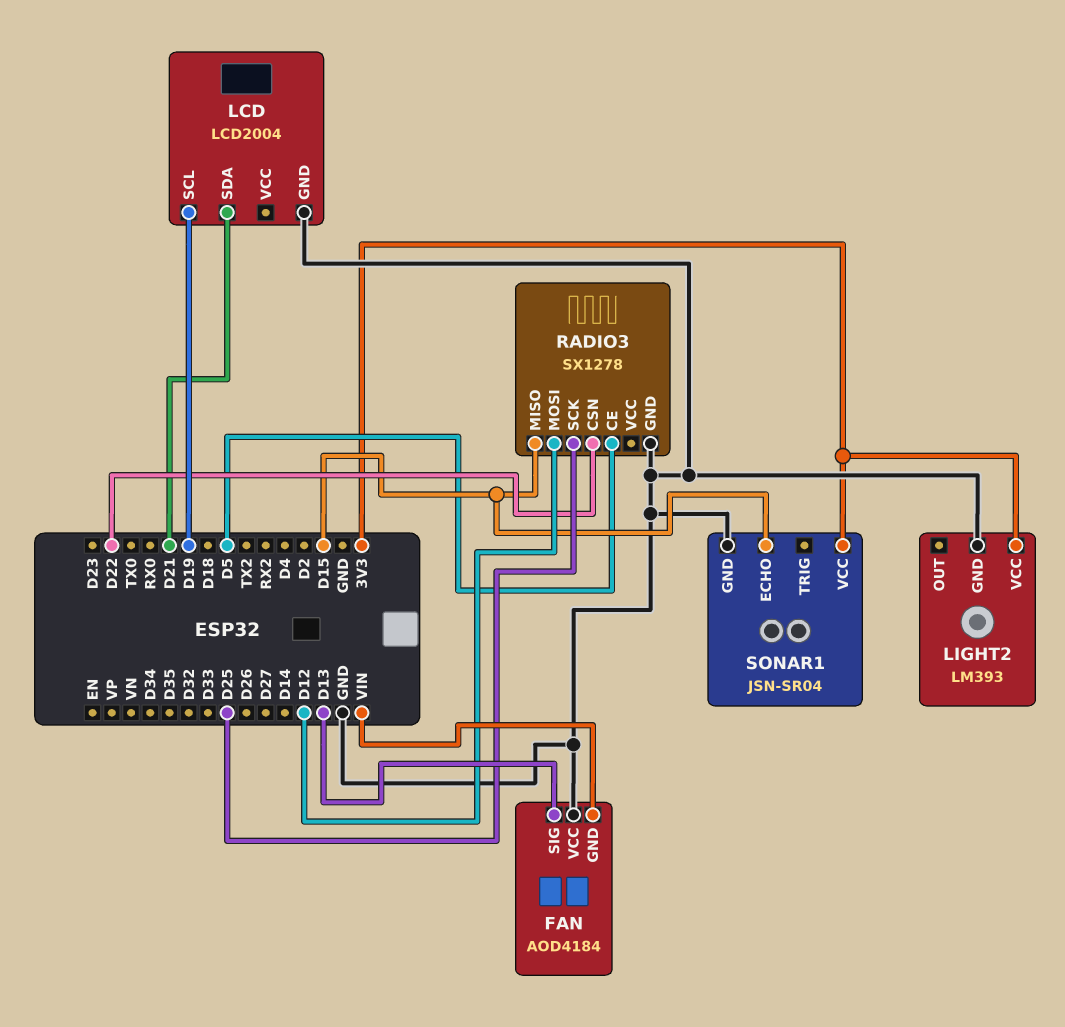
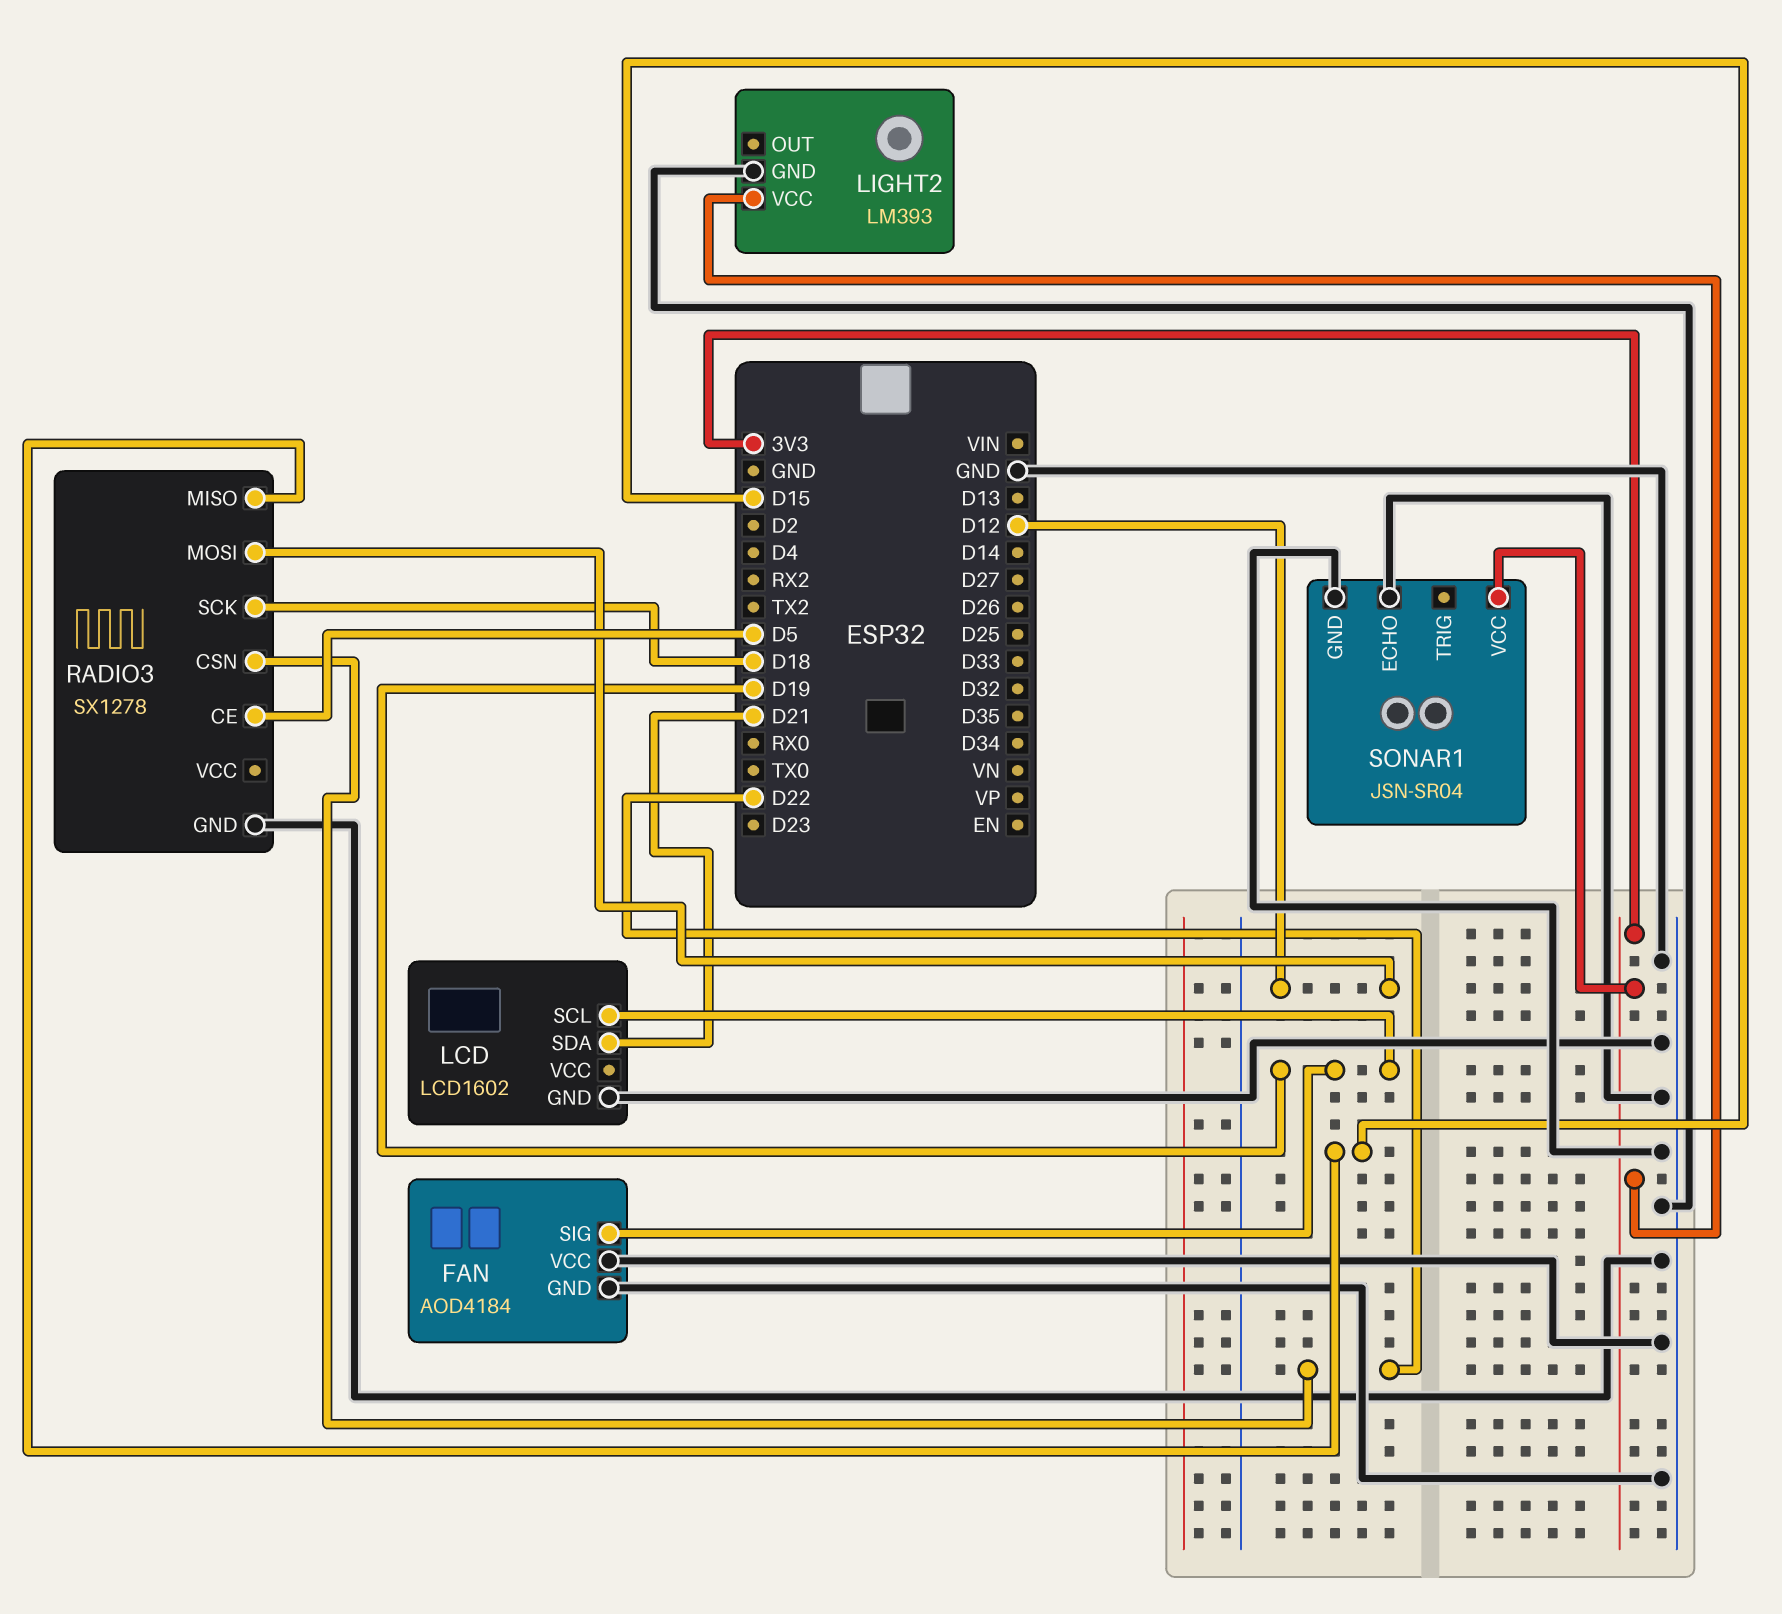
FAN pin GND: VIN -> GND
FAN pin SIG: D13 -> D19
LCD: LCD2004 -> LCD1602
RADIO3 pin SCK: D25 -> D18
SONAR1 pin ECHO: D15 -> GND

